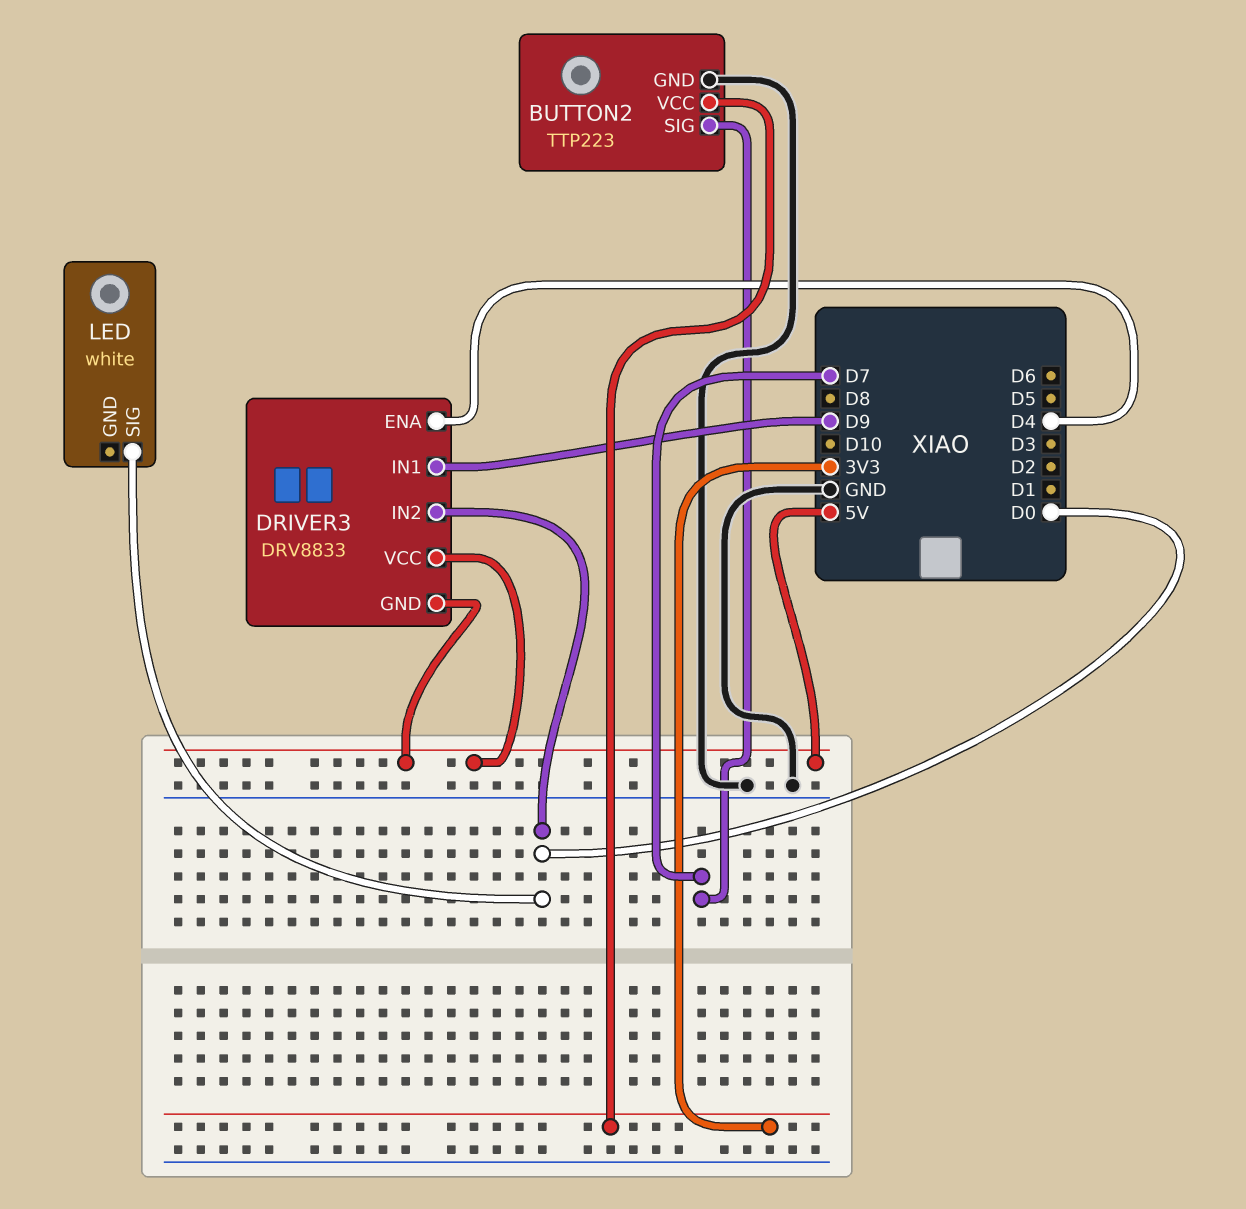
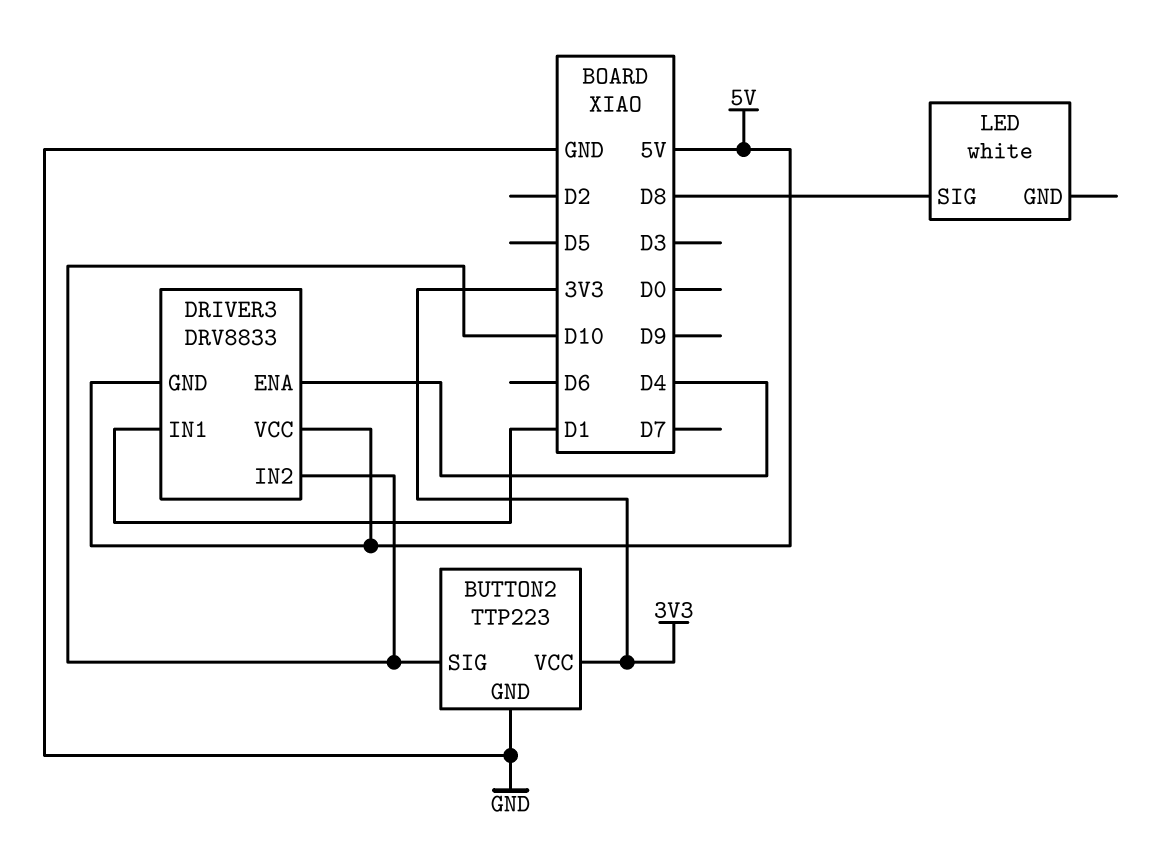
BUTTON2 pin SIG: D7 -> D10
DRIVER3 pin IN1: D9 -> D1
DRIVER3 pin IN2: D0 -> D10
LED pin SIG: D0 -> D8

